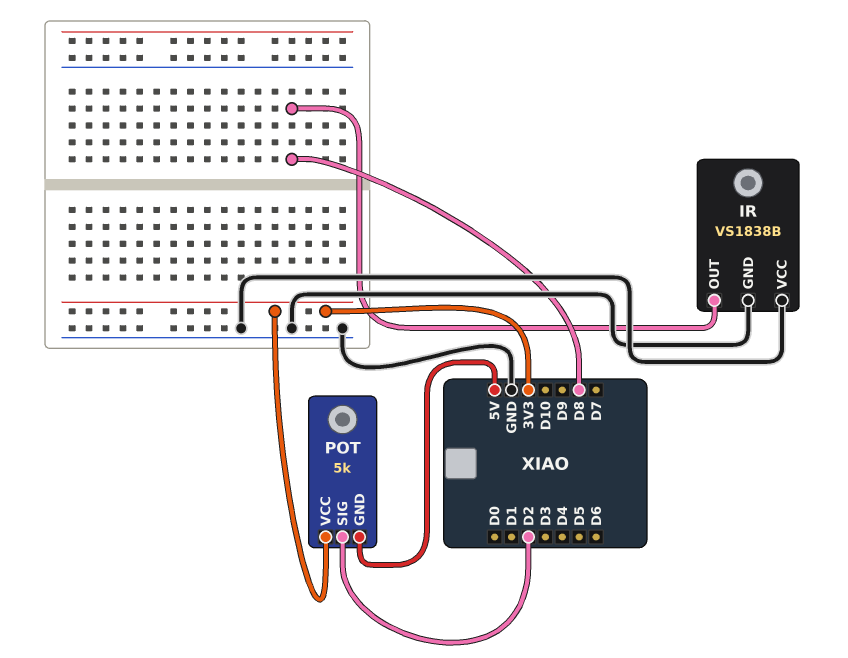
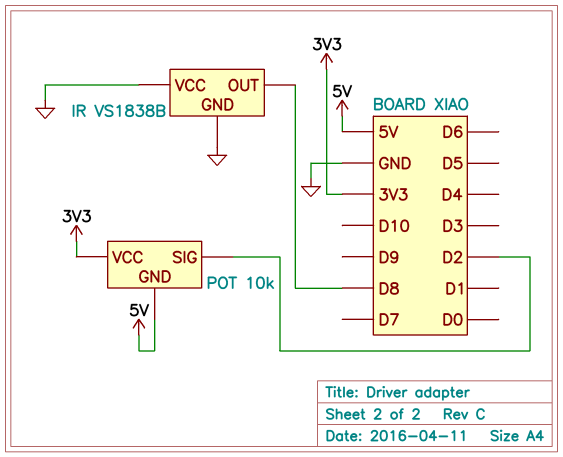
POT: 5k -> 10k

